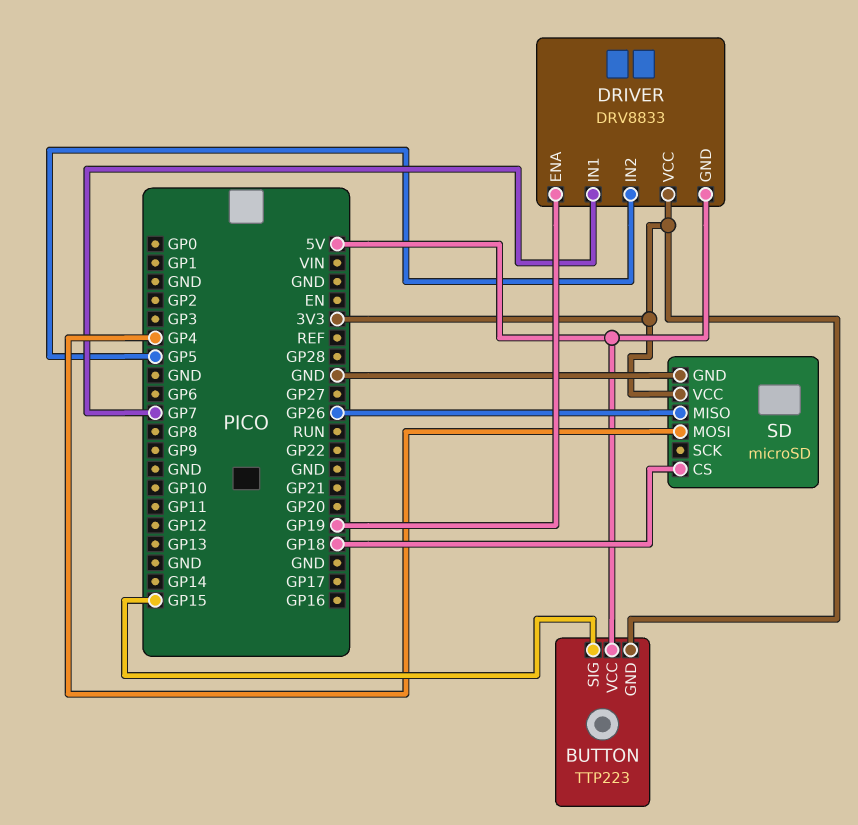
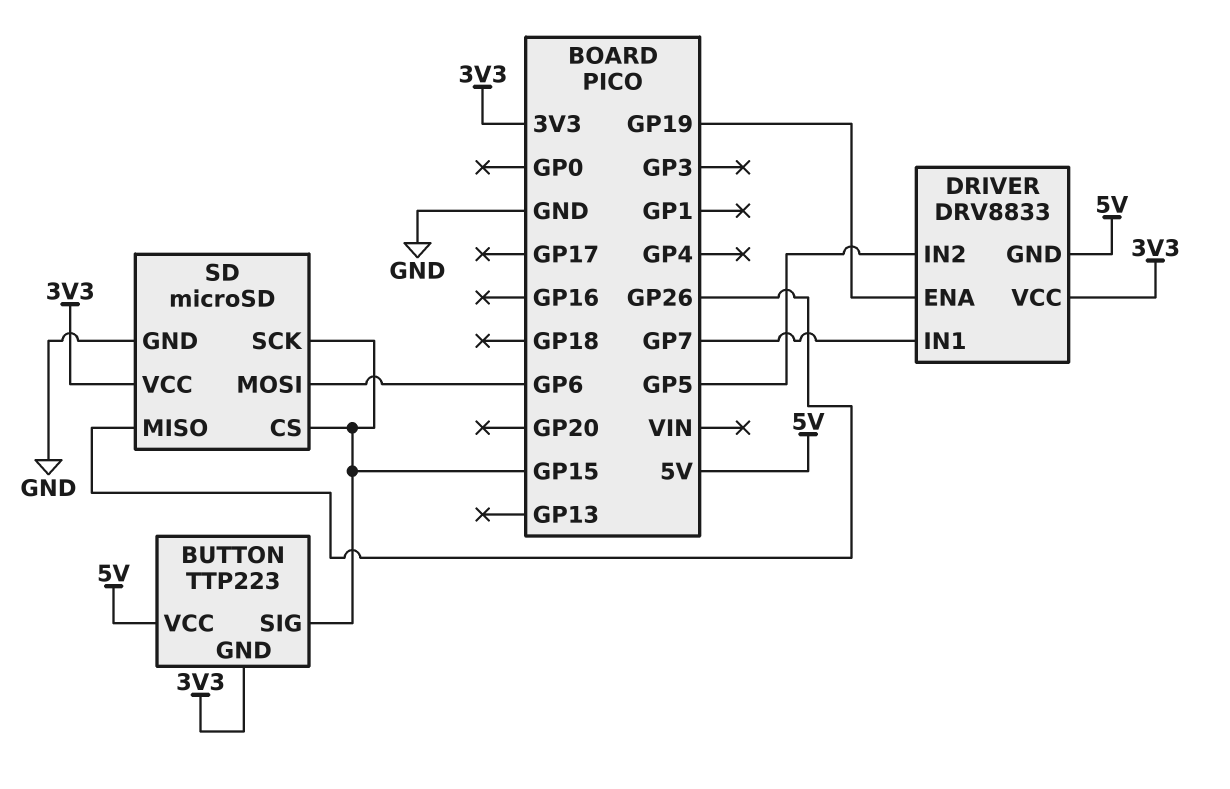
SD pin CS: GP18 -> GP15
SD pin MOSI: GP4 -> GP6
SD pin SCK: none -> GP15

